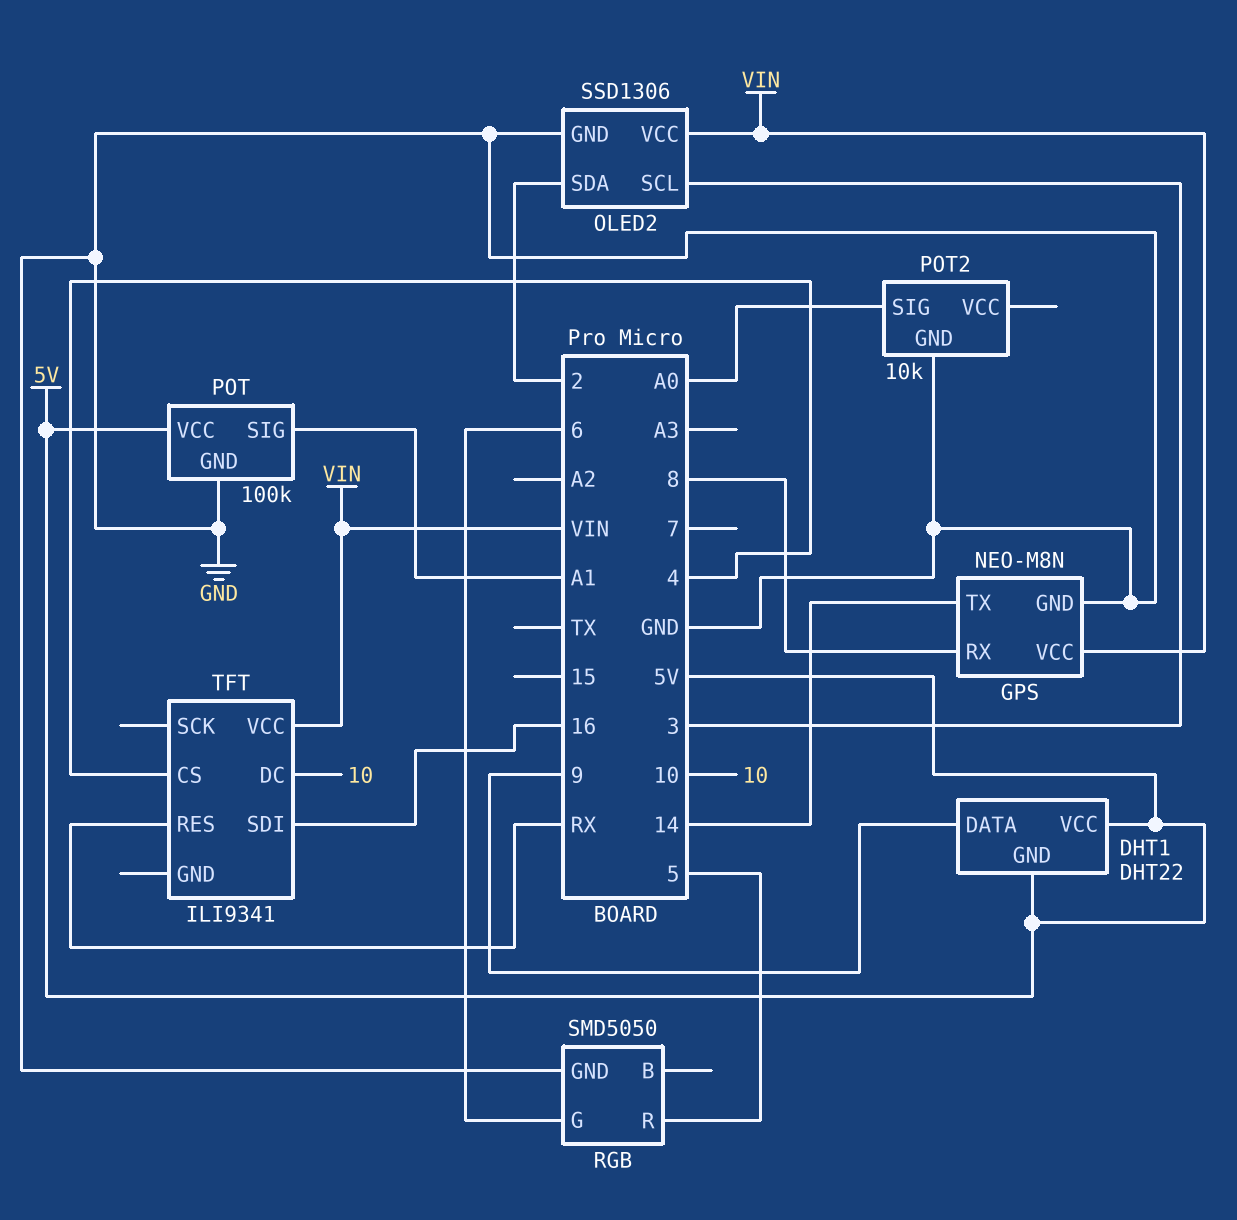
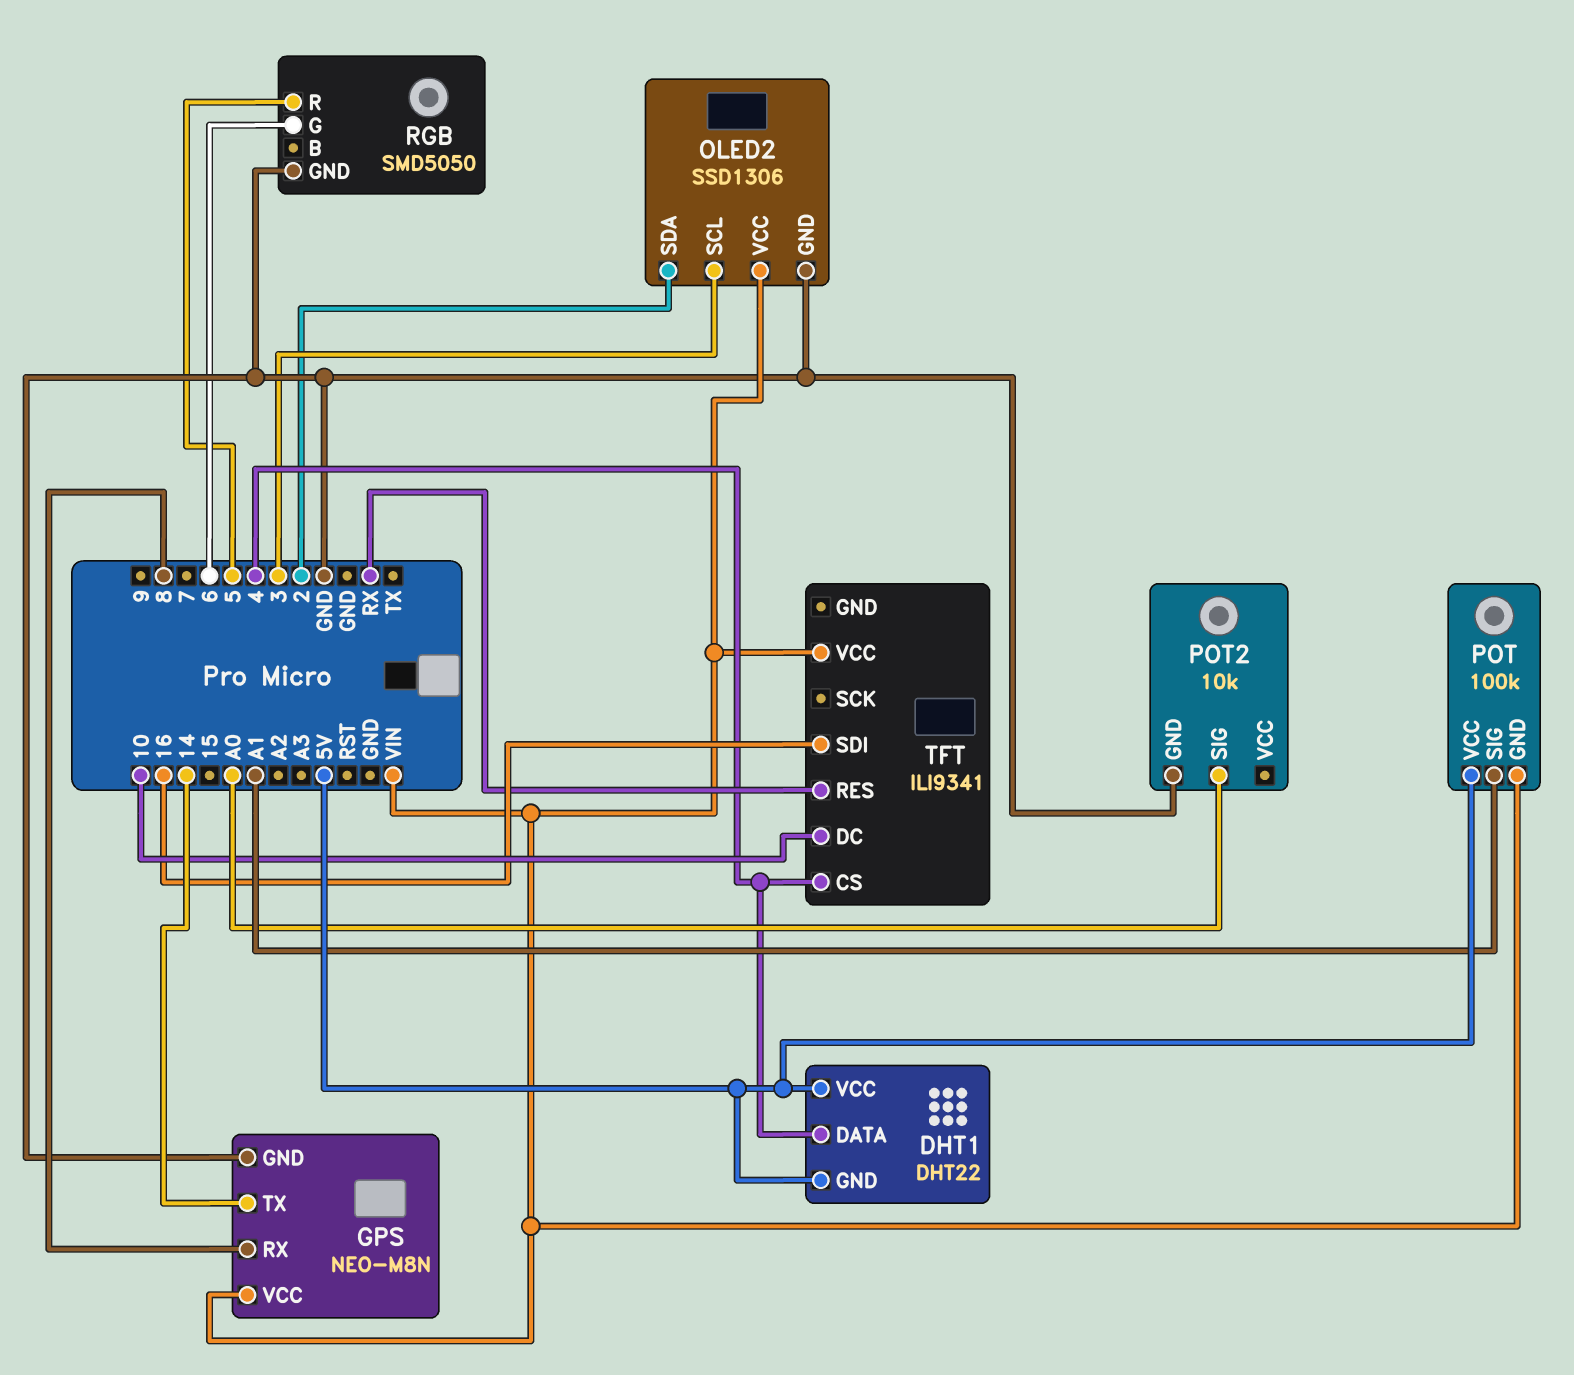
DHT1 pin DATA: 9 -> 4
POT pin GND: GND -> VIN

